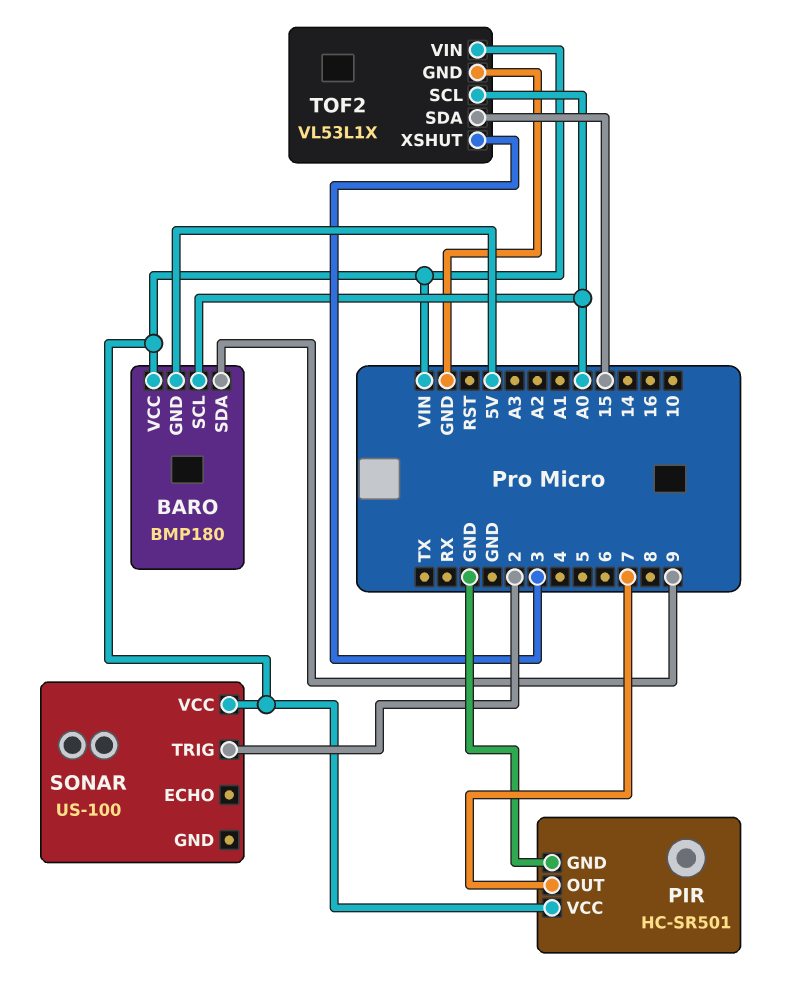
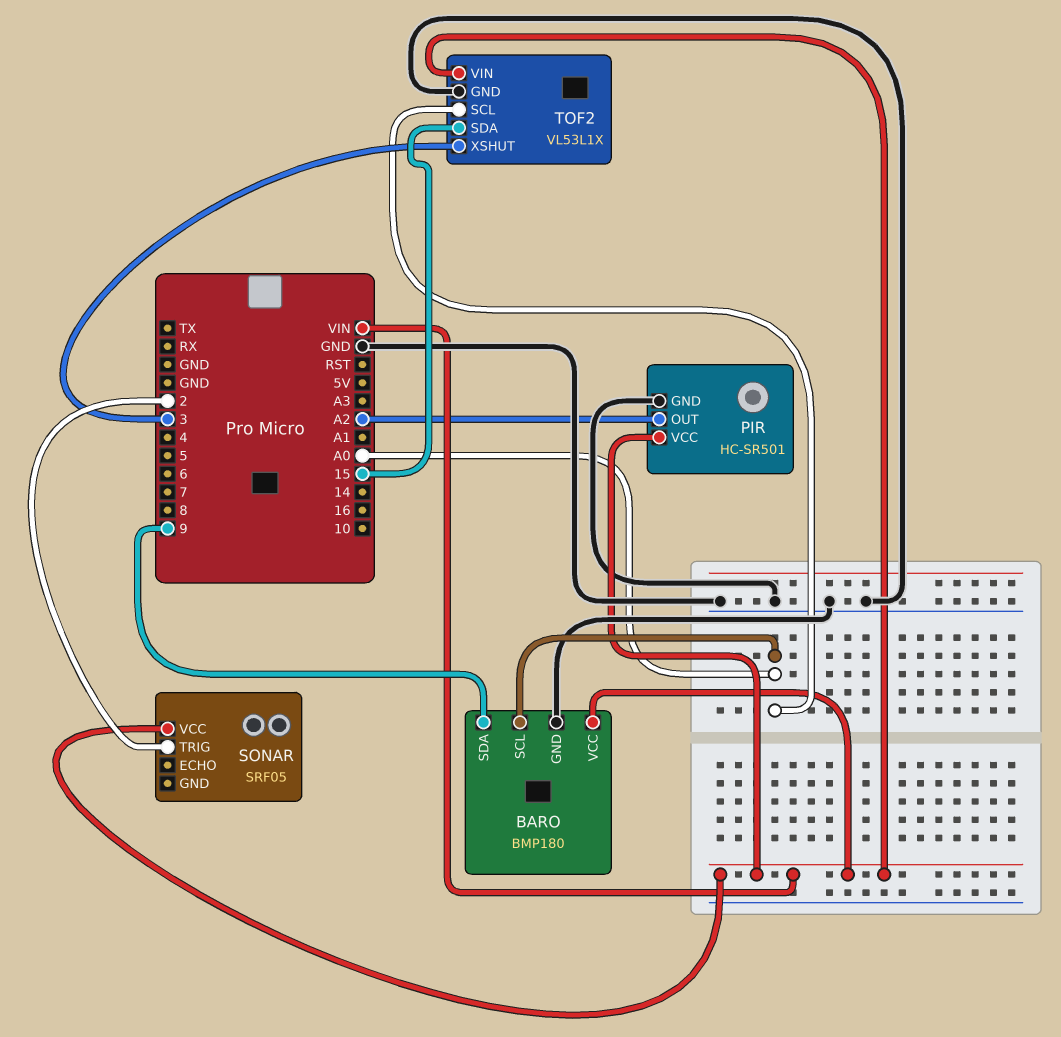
BARO pin GND: 5V -> GND
PIR pin OUT: 7 -> A2
SONAR: US-100 -> SRF05

